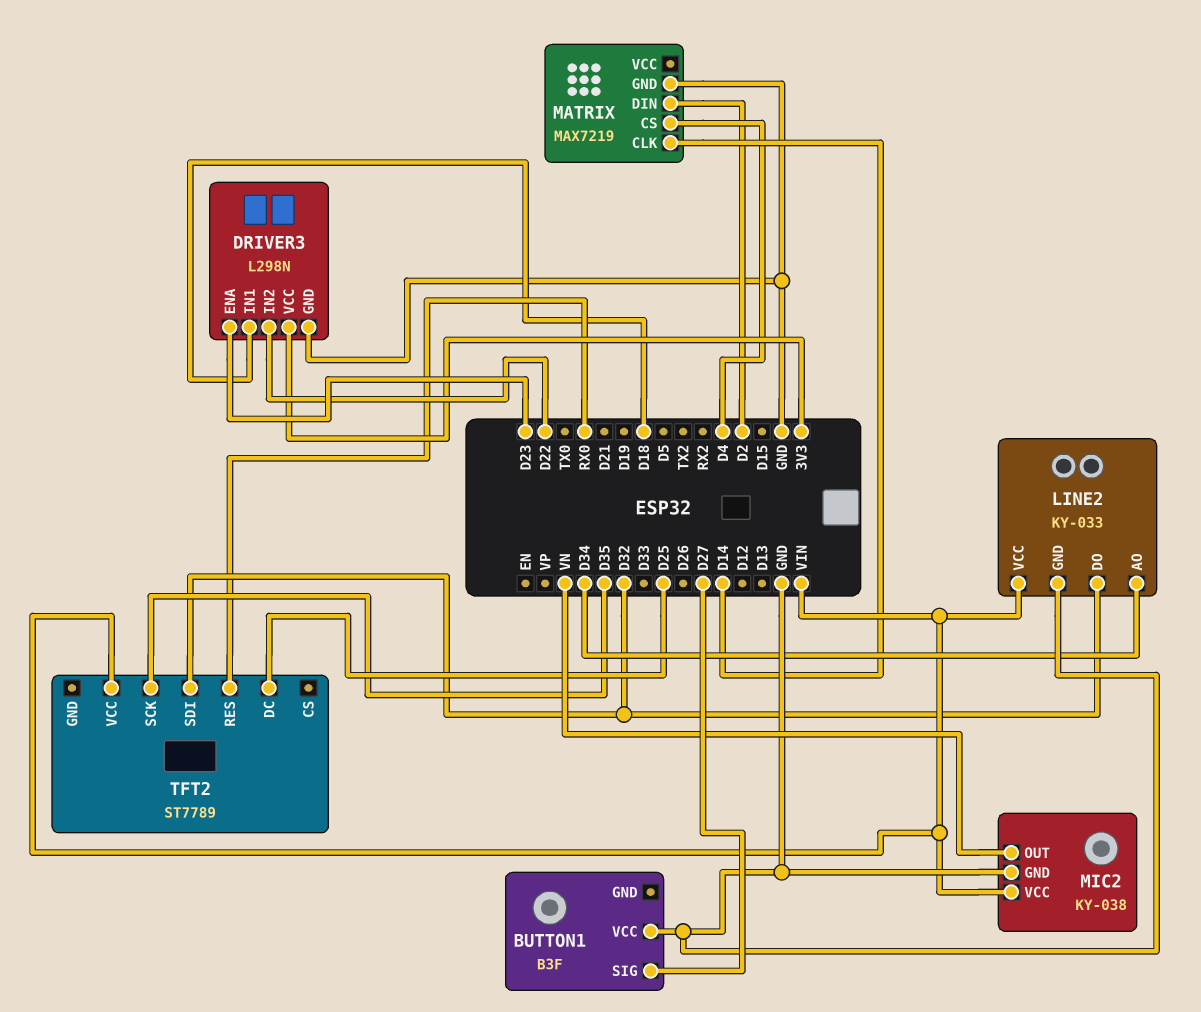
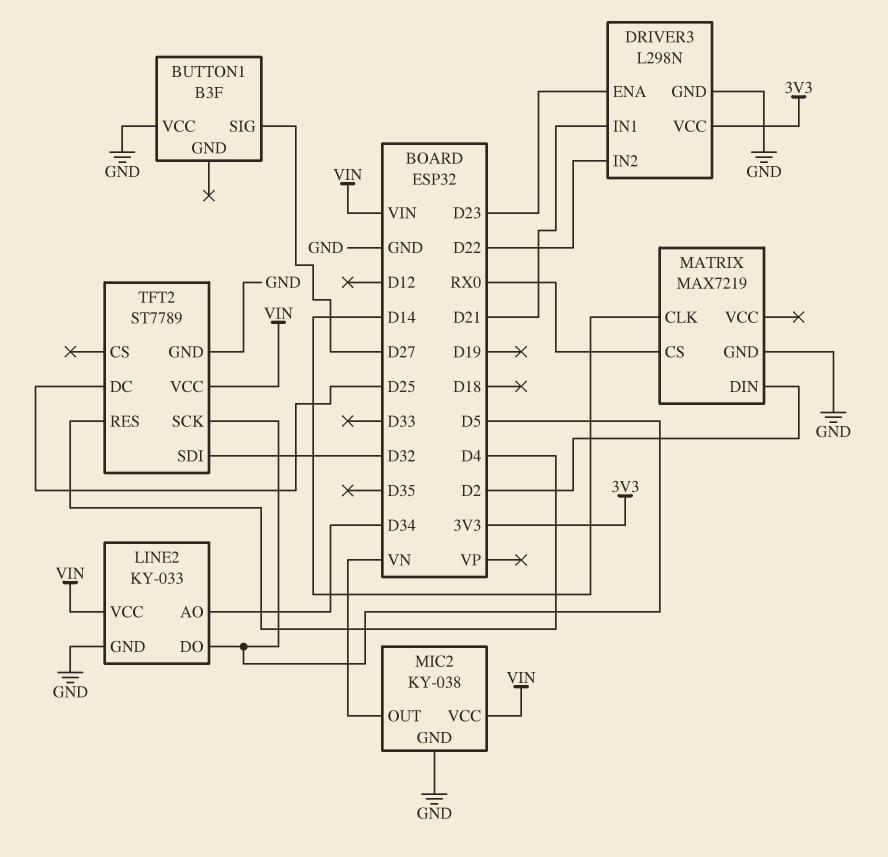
DRIVER3 pin IN1: D18 -> D21
LINE2 pin DO: D32 -> D5
MATRIX pin CS: D4 -> RX0
TFT2 pin GND: none -> GND
TFT2 pin RES: RX0 -> D4
TFT2 pin SCK: D35 -> D5

